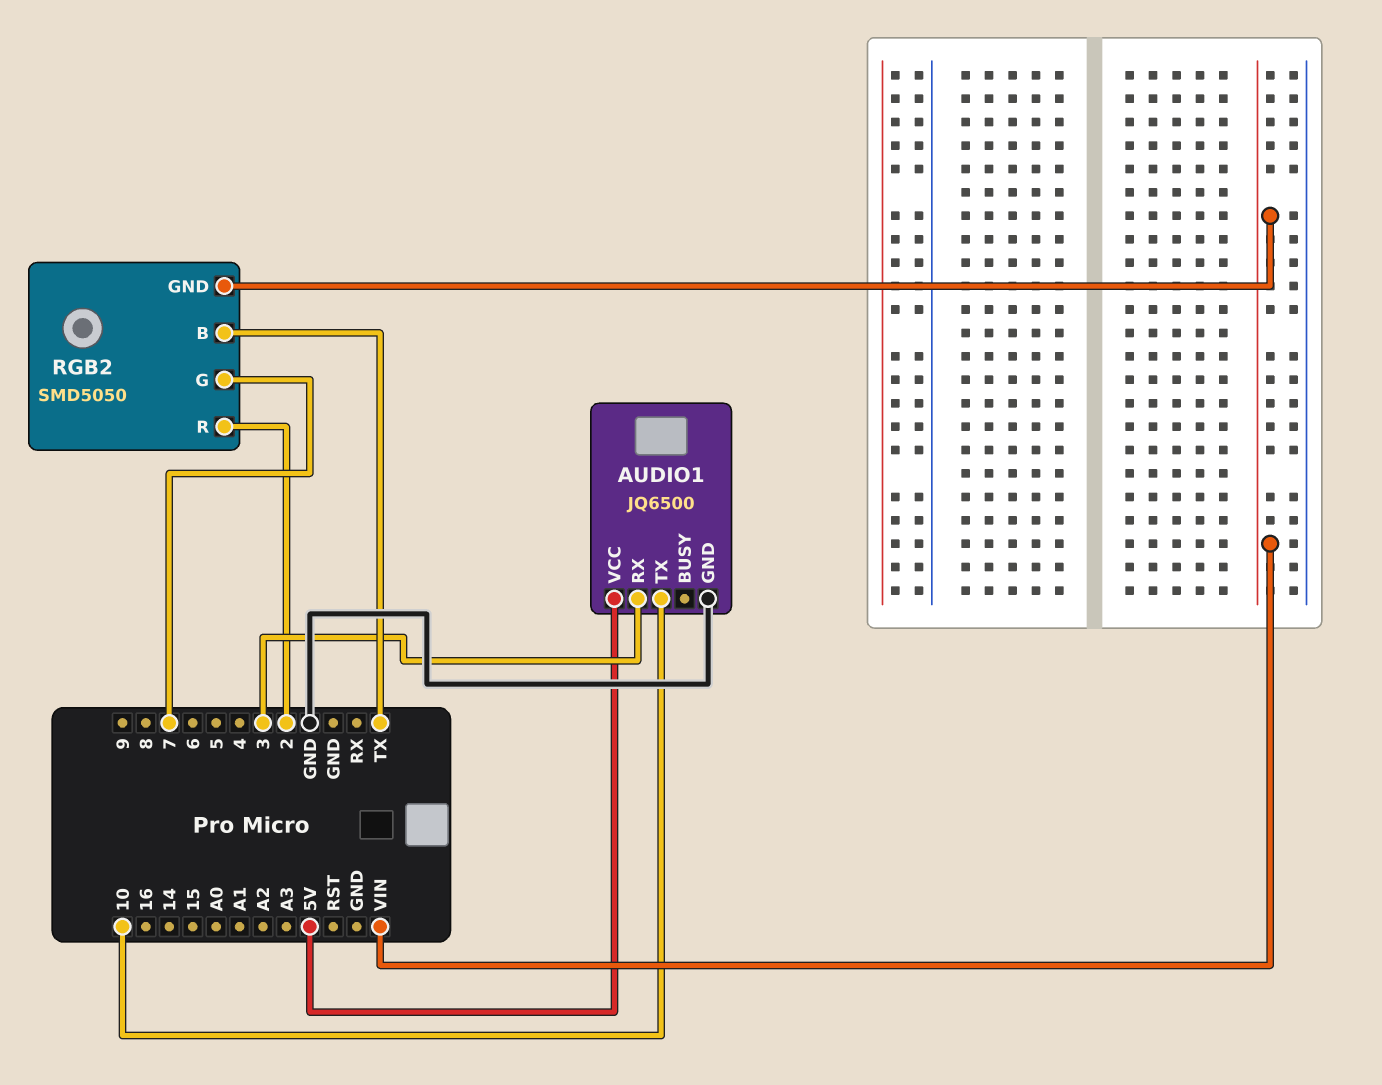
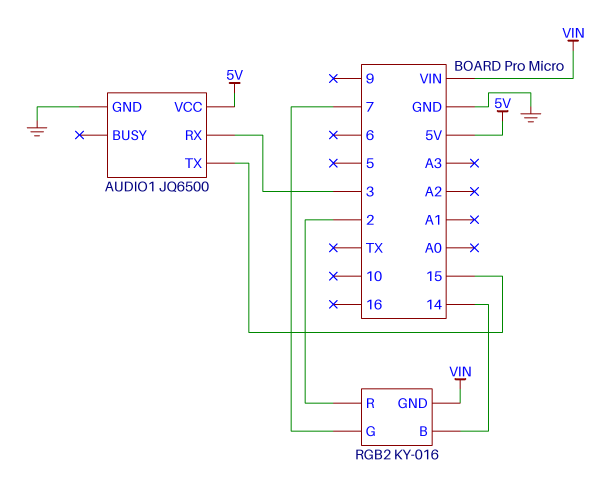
AUDIO1 pin TX: 10 -> 15
RGB2: SMD5050 -> KY-016
RGB2 pin B: TX -> 14

